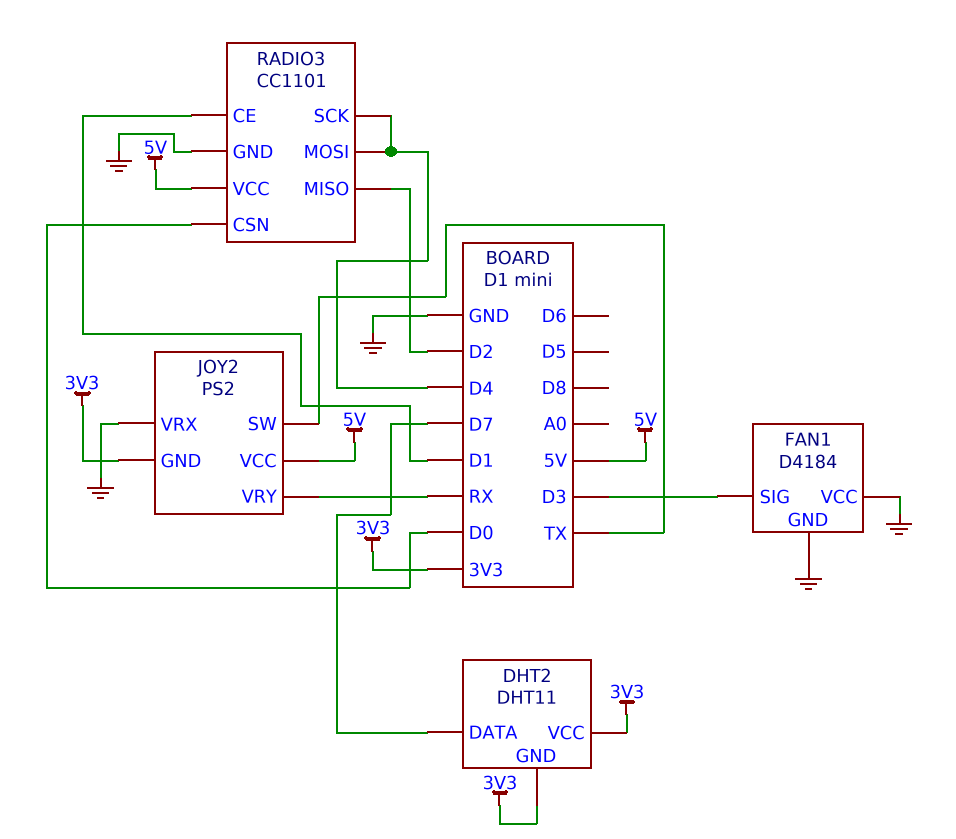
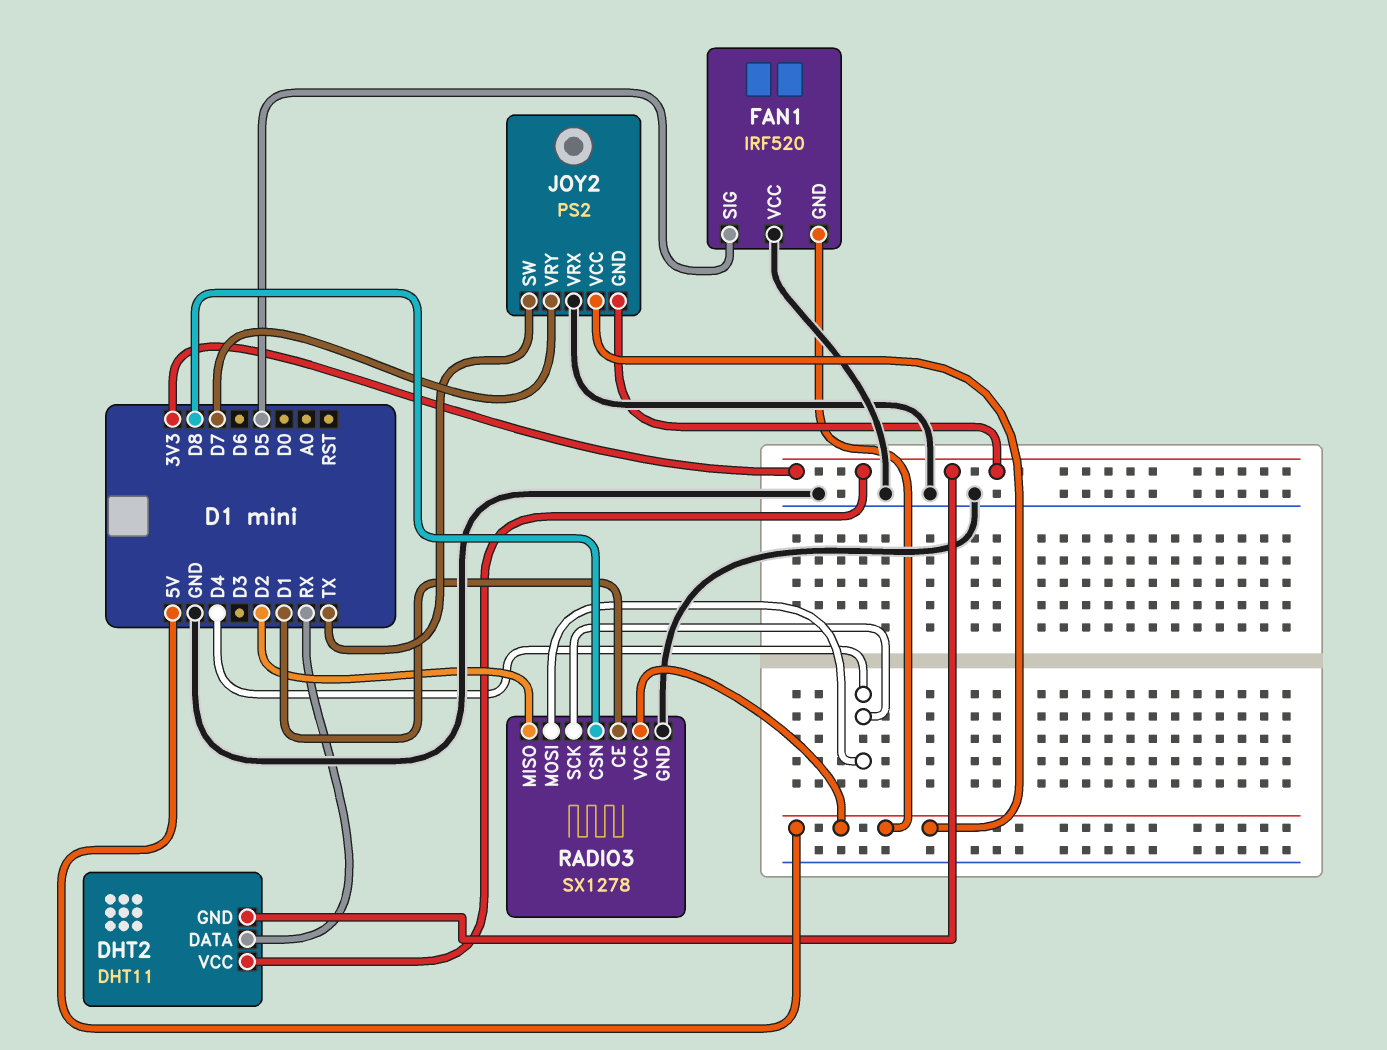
DHT2 pin DATA: D7 -> RX
FAN1: D4184 -> IRF520
FAN1 pin GND: GND -> 5V
FAN1 pin SIG: D3 -> D5
JOY2 pin VRY: RX -> D7
RADIO3: CC1101 -> SX1278
RADIO3 pin CSN: D0 -> D8

